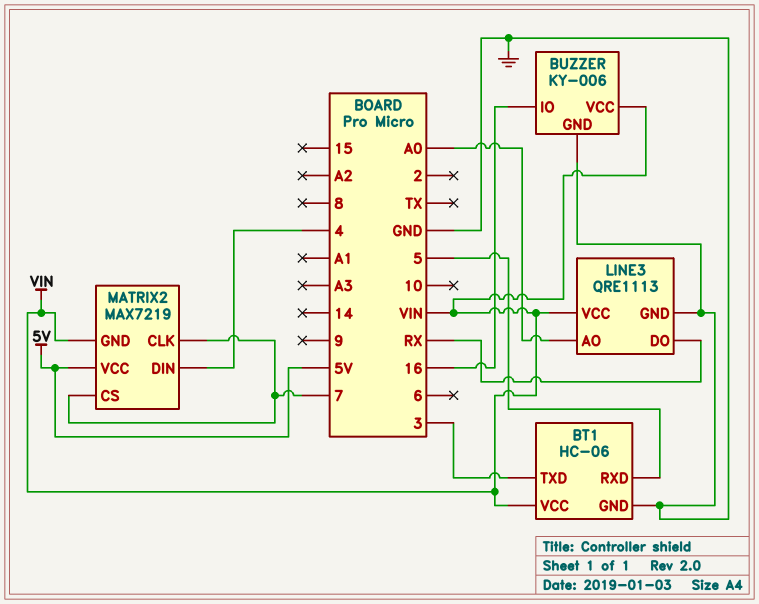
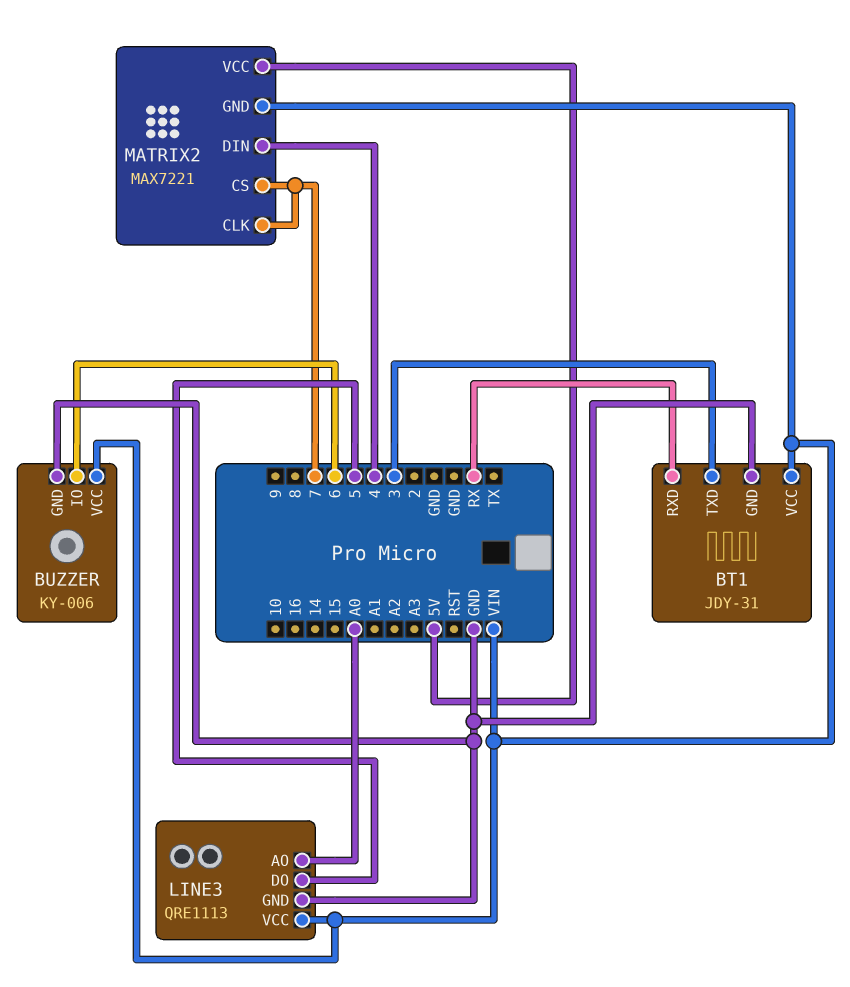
BT1: HC-06 -> JDY-31
BT1 pin RXD: 5 -> RX
BUZZER pin IO: 16 -> 6
LINE3 pin DO: RX -> 5
MATRIX2: MAX7219 -> MAX7221

